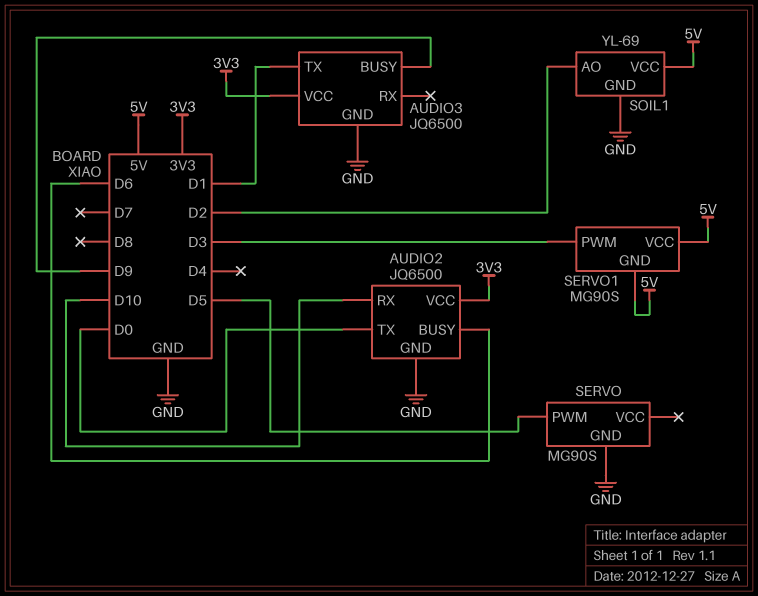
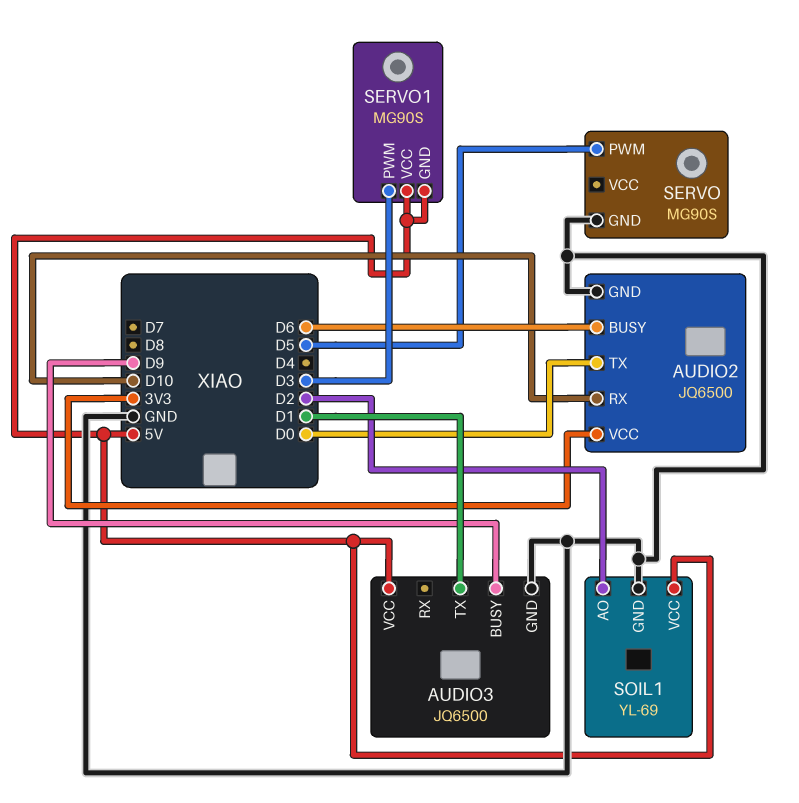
AUDIO3 pin VCC: 3V3 -> 5V

